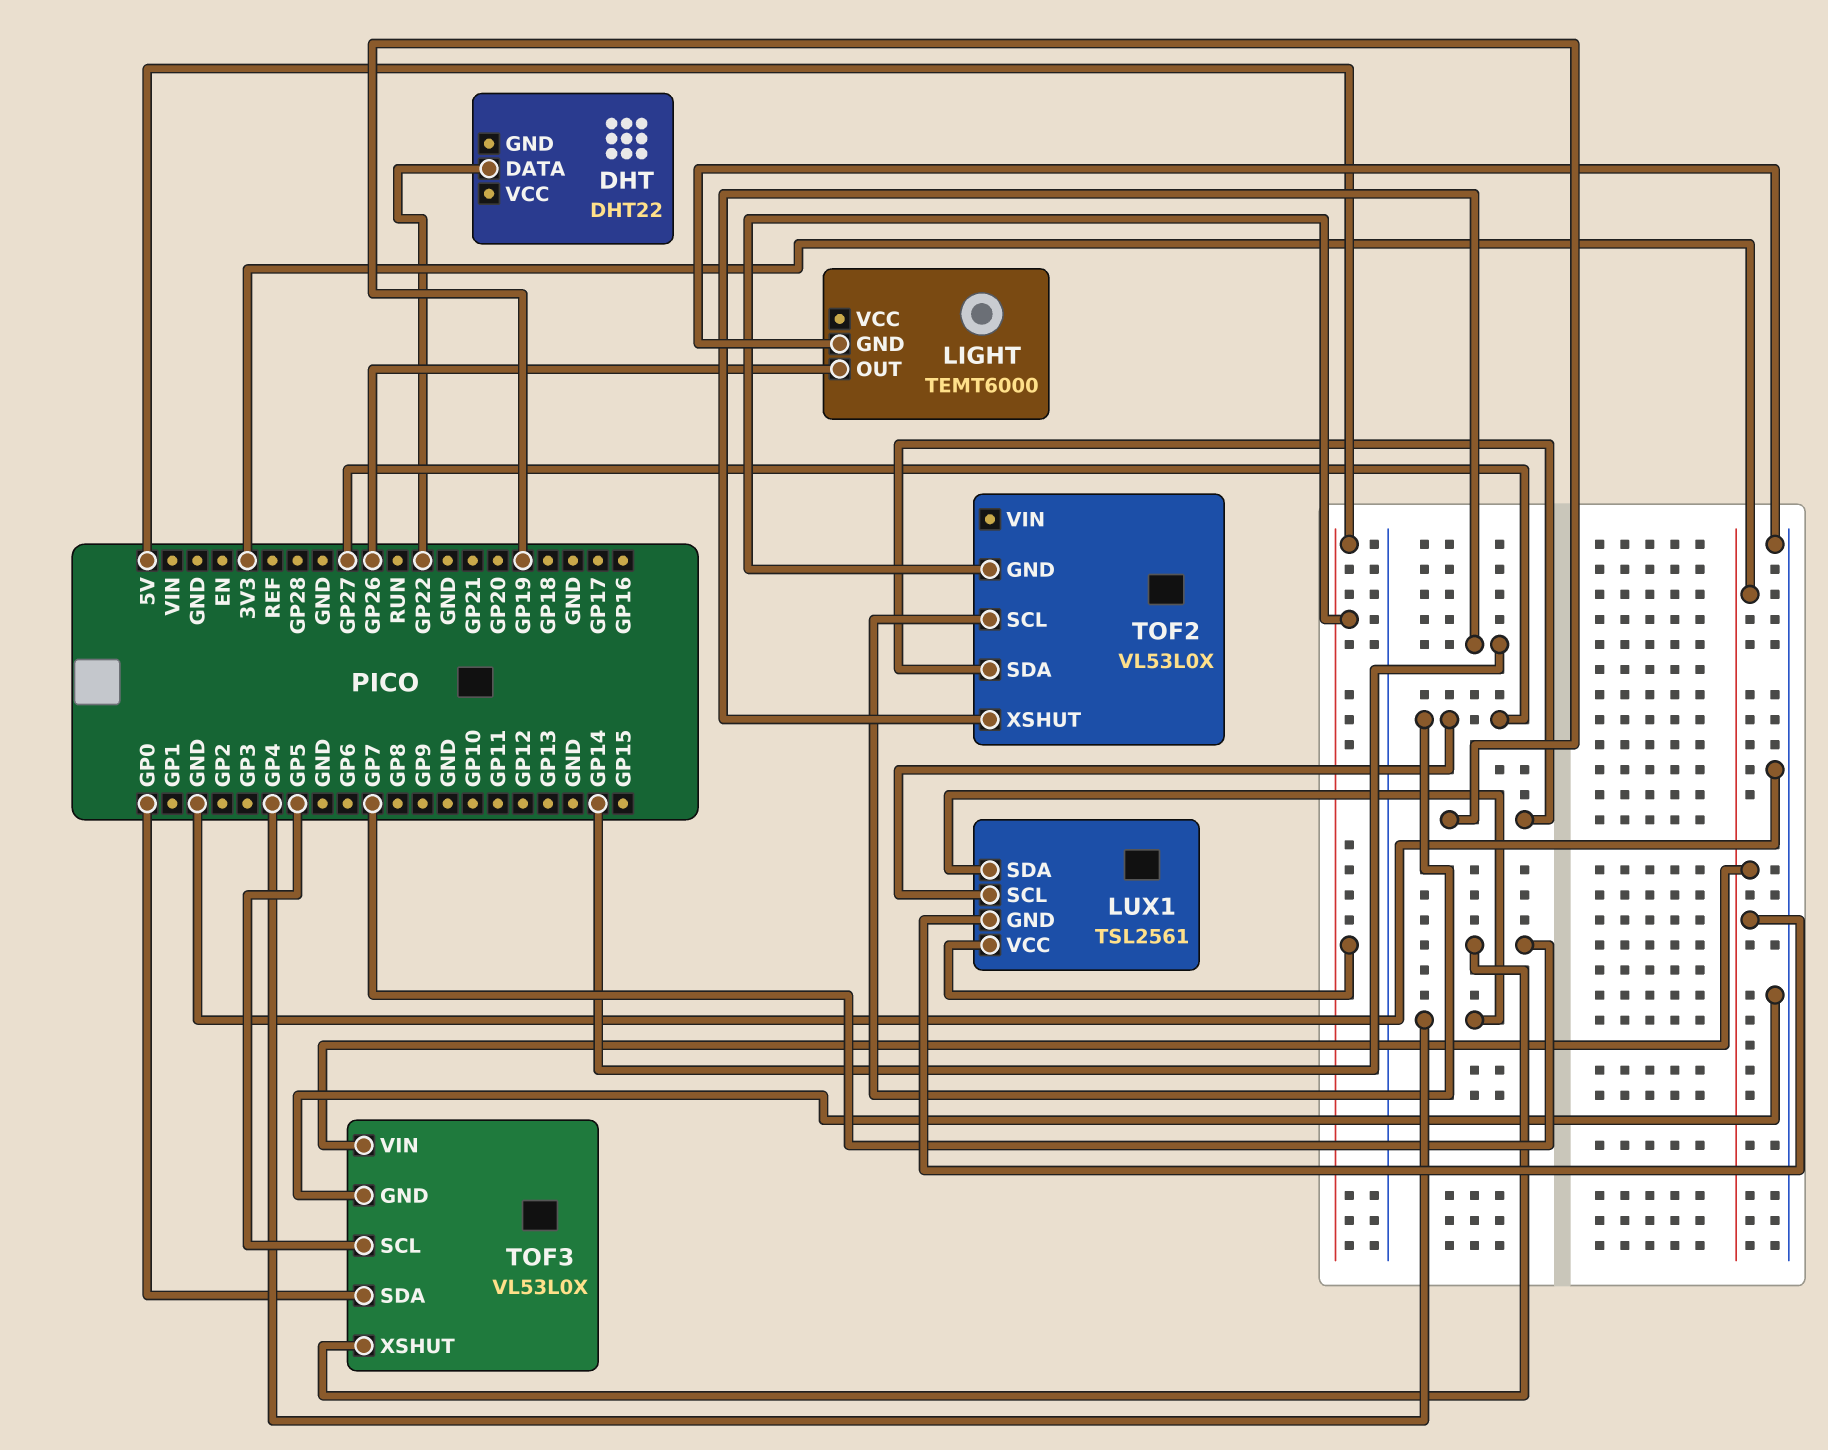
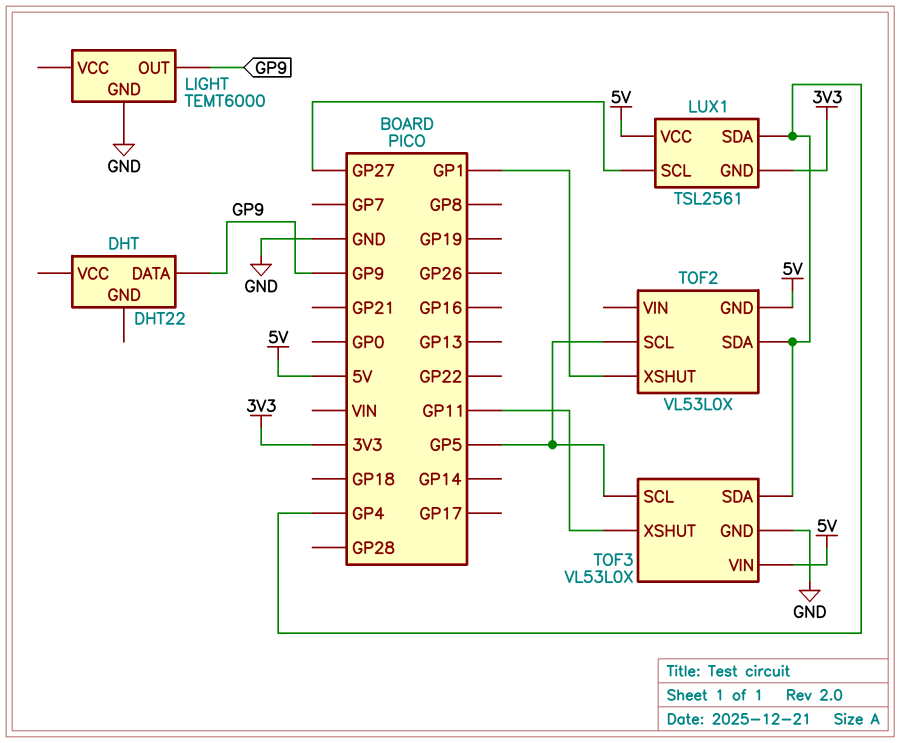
DHT pin DATA: GP22 -> GP9
LIGHT pin OUT: GP26 -> GP9
TOF2 pin SCL: GP27 -> GP5
TOF2 pin SDA: GP19 -> GP4
TOF2 pin XSHUT: GP14 -> GP1
TOF3 pin SDA: GP0 -> GP4
TOF3 pin VIN: 3V3 -> 5V
TOF3 pin XSHUT: GP7 -> GP11

